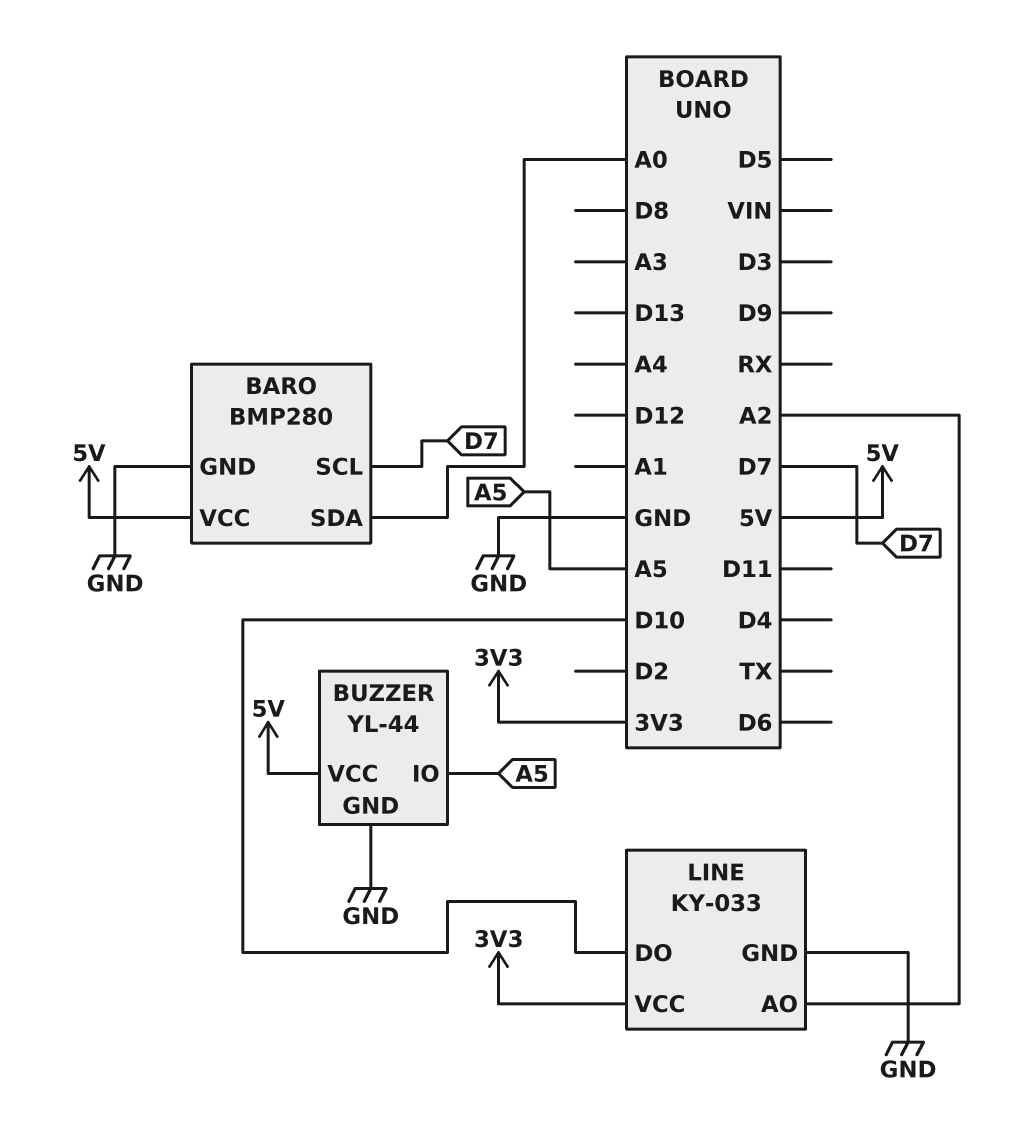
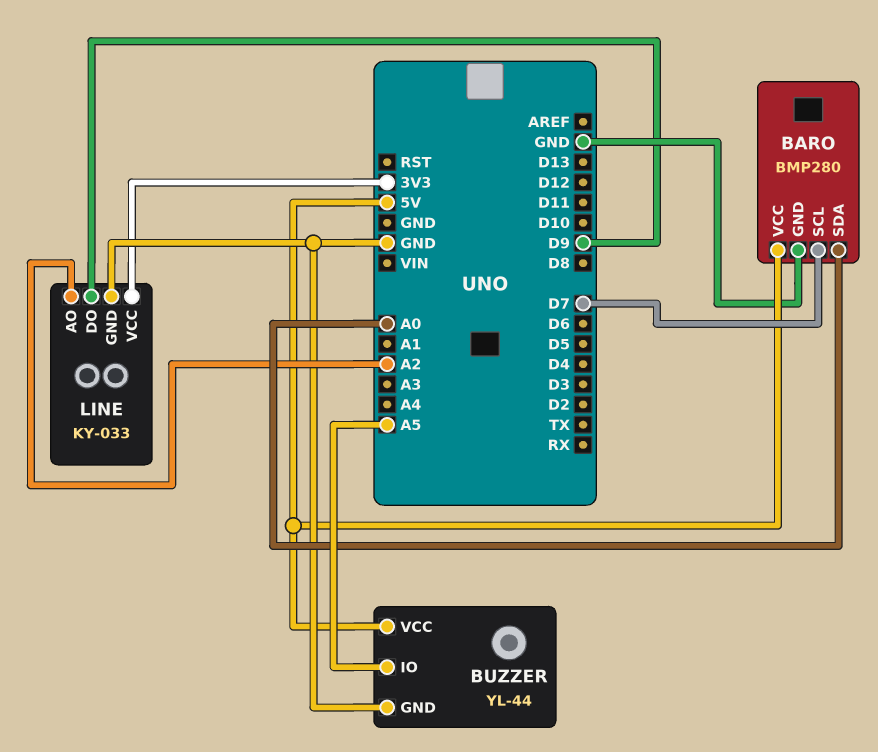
LINE pin DO: D10 -> D9

